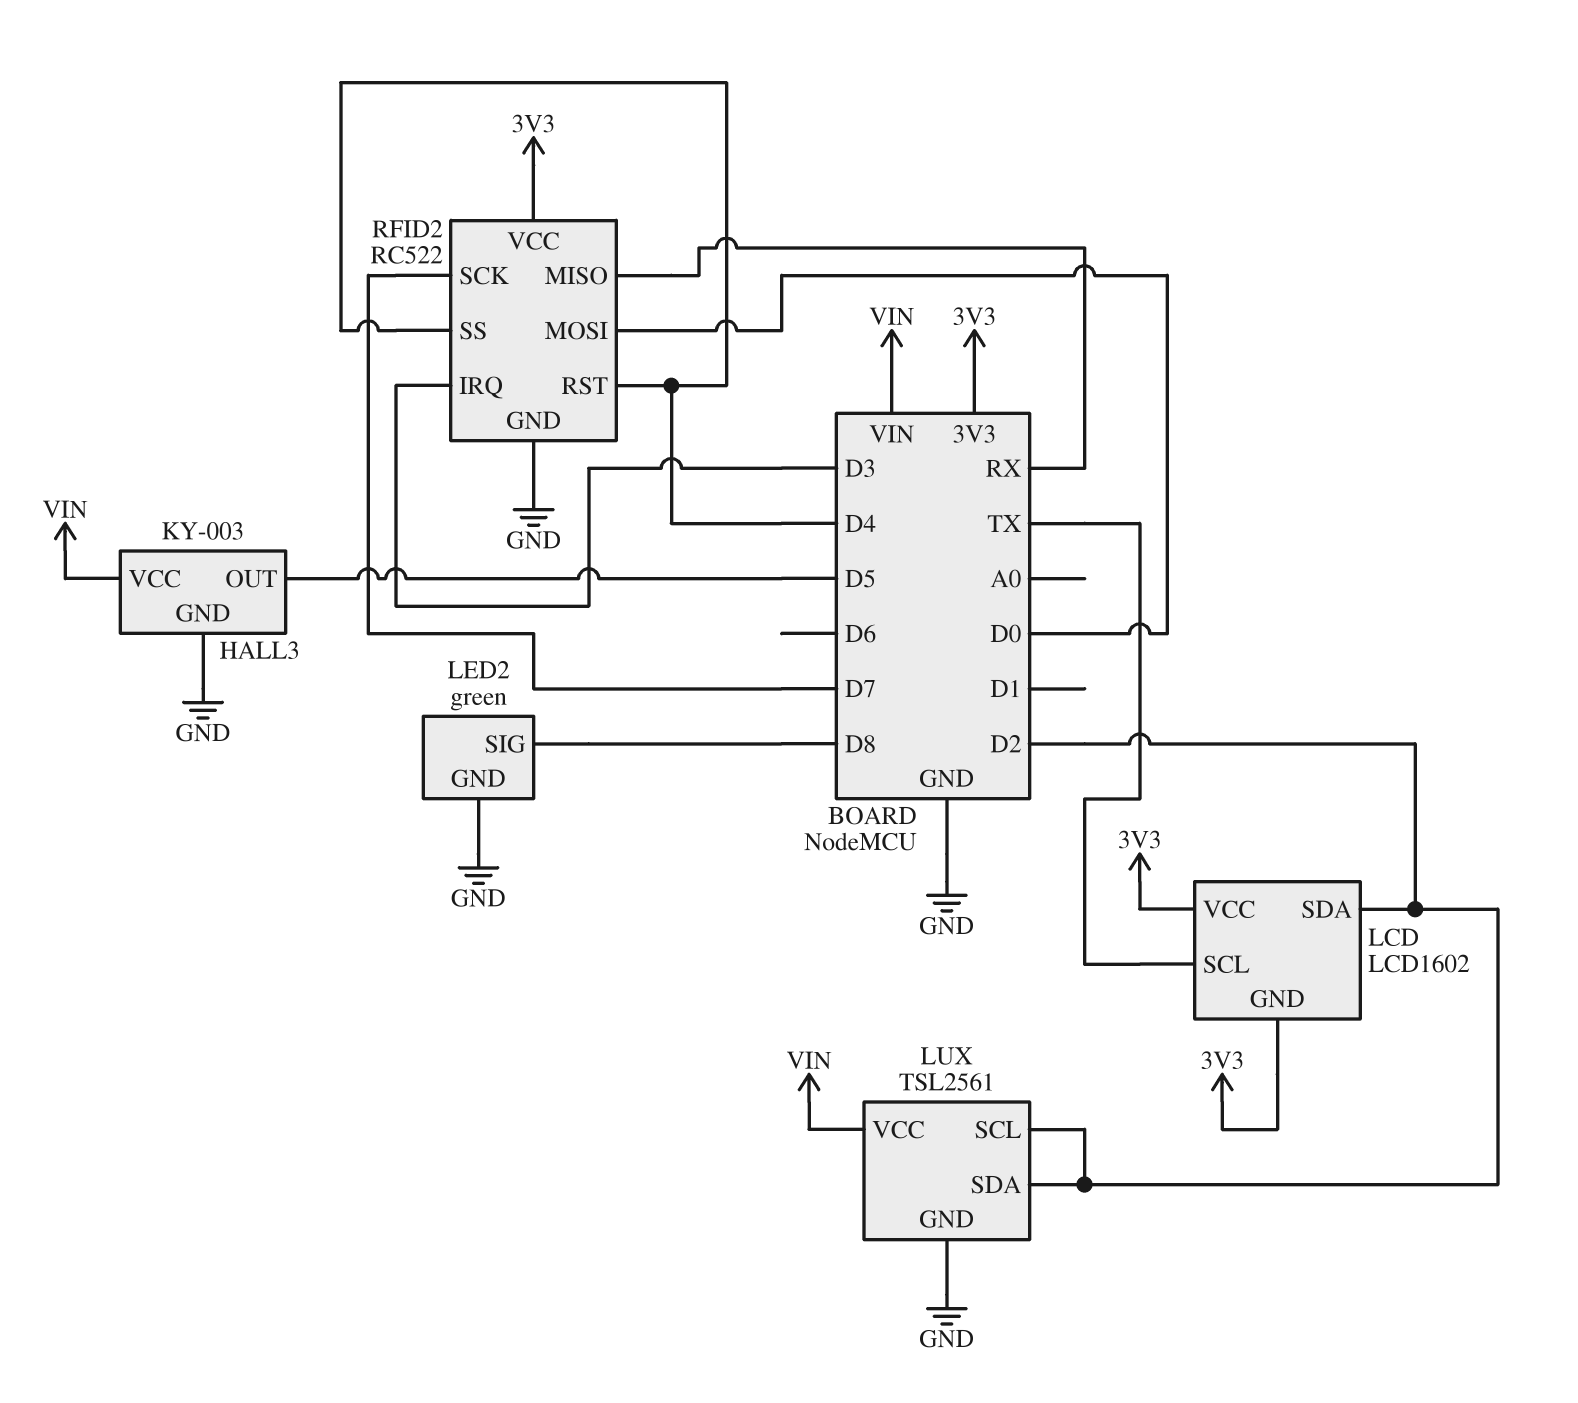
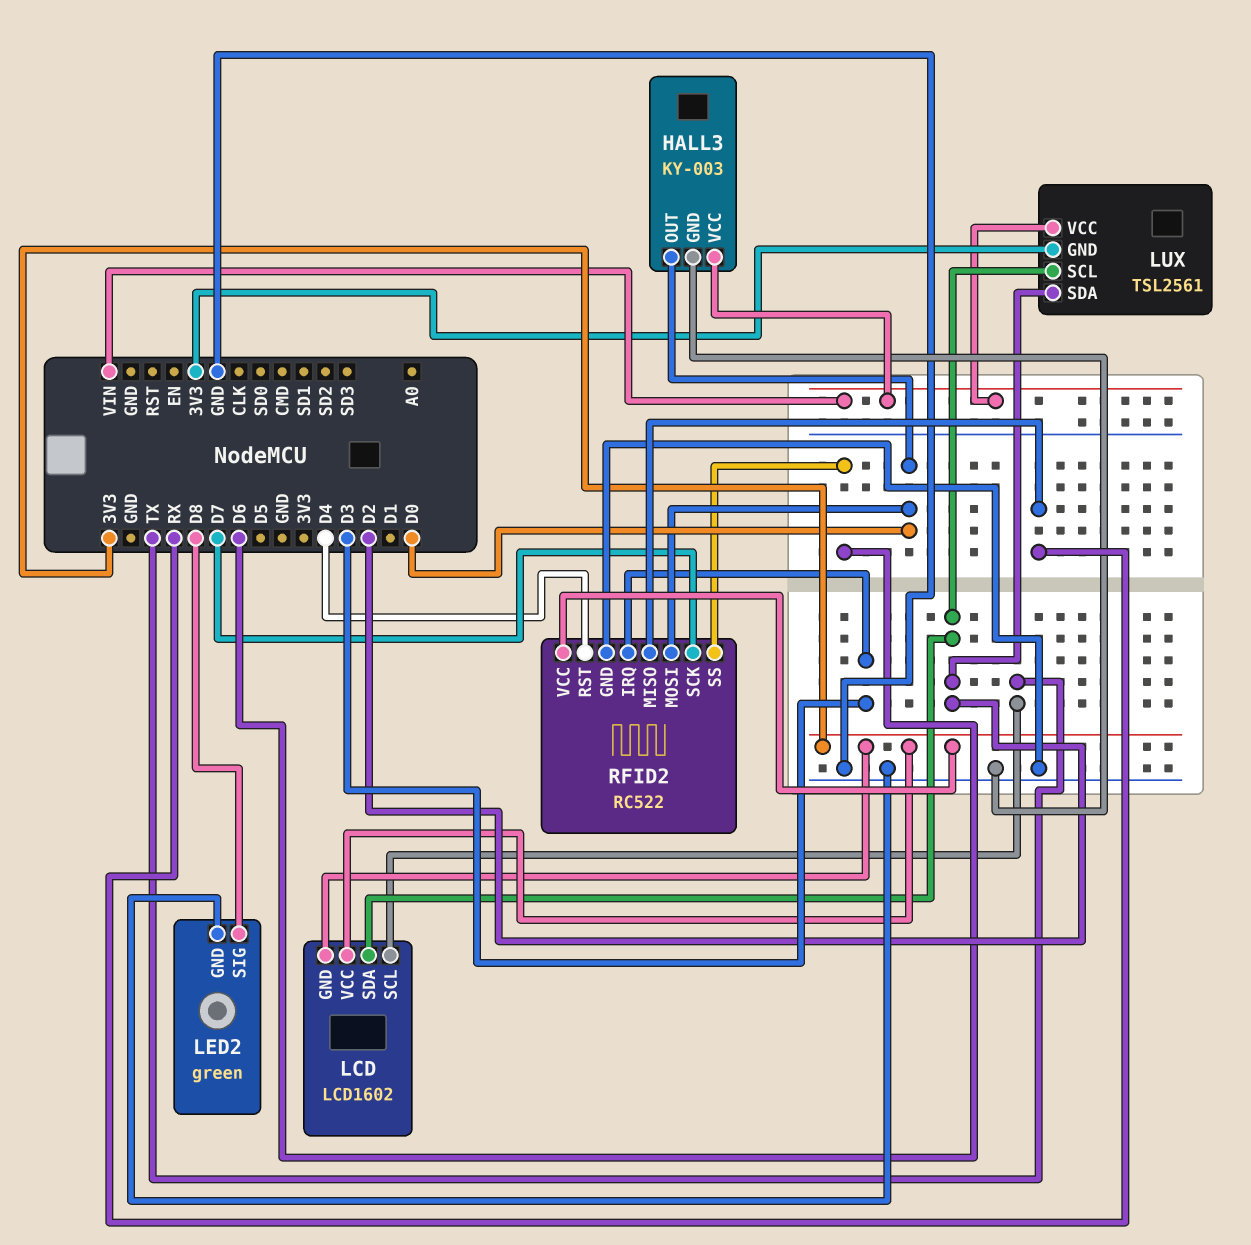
HALL3 pin OUT: D5 -> D0
LUX pin GND: GND -> 3V3
RFID2 pin SS: D4 -> D6

